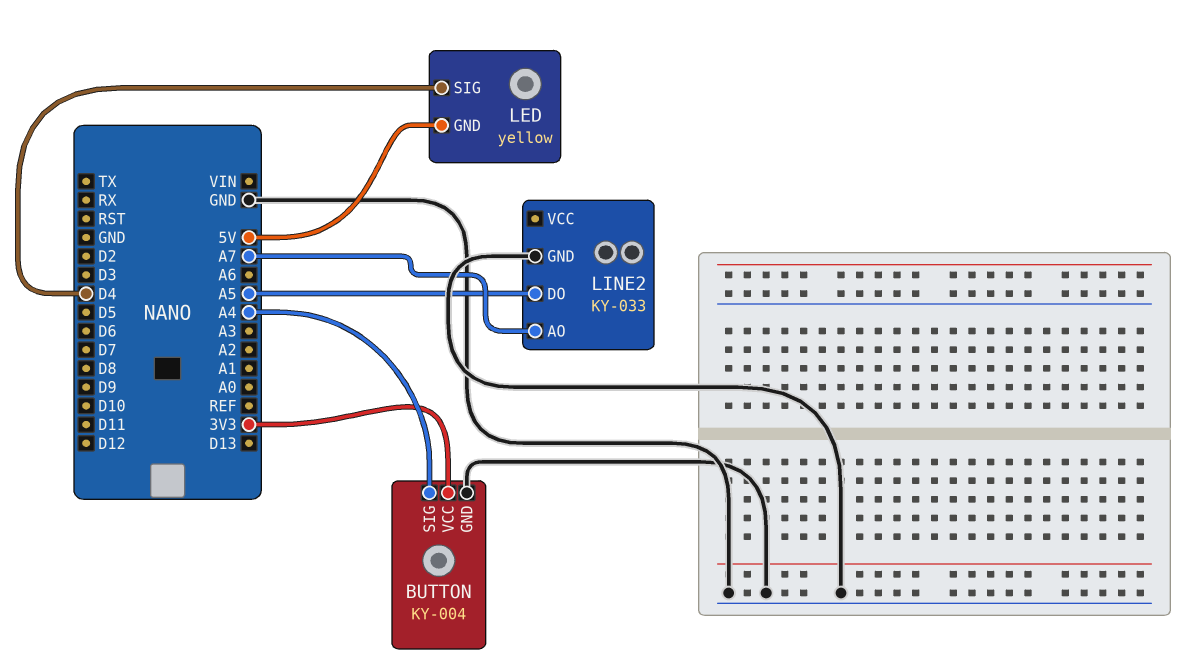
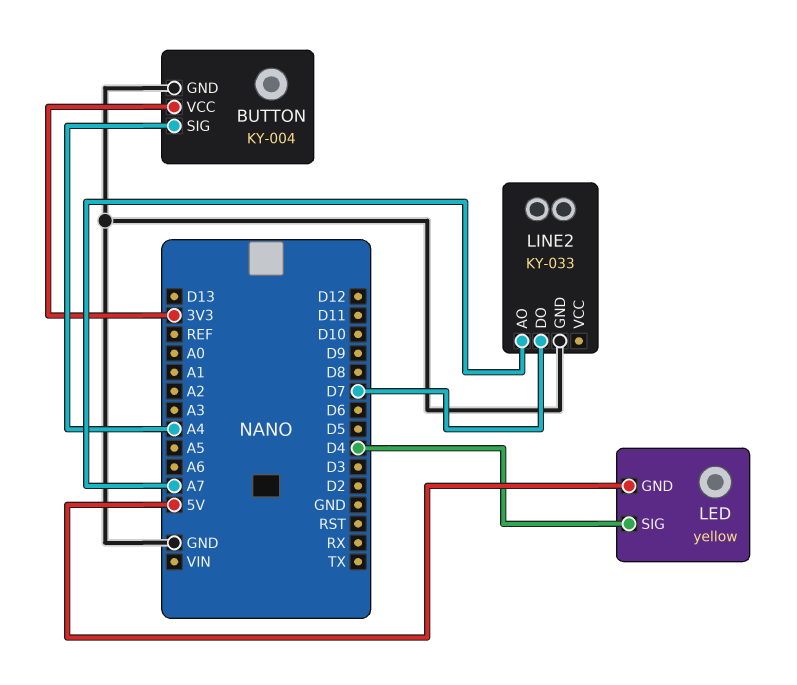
LINE2 pin DO: A5 -> D7

